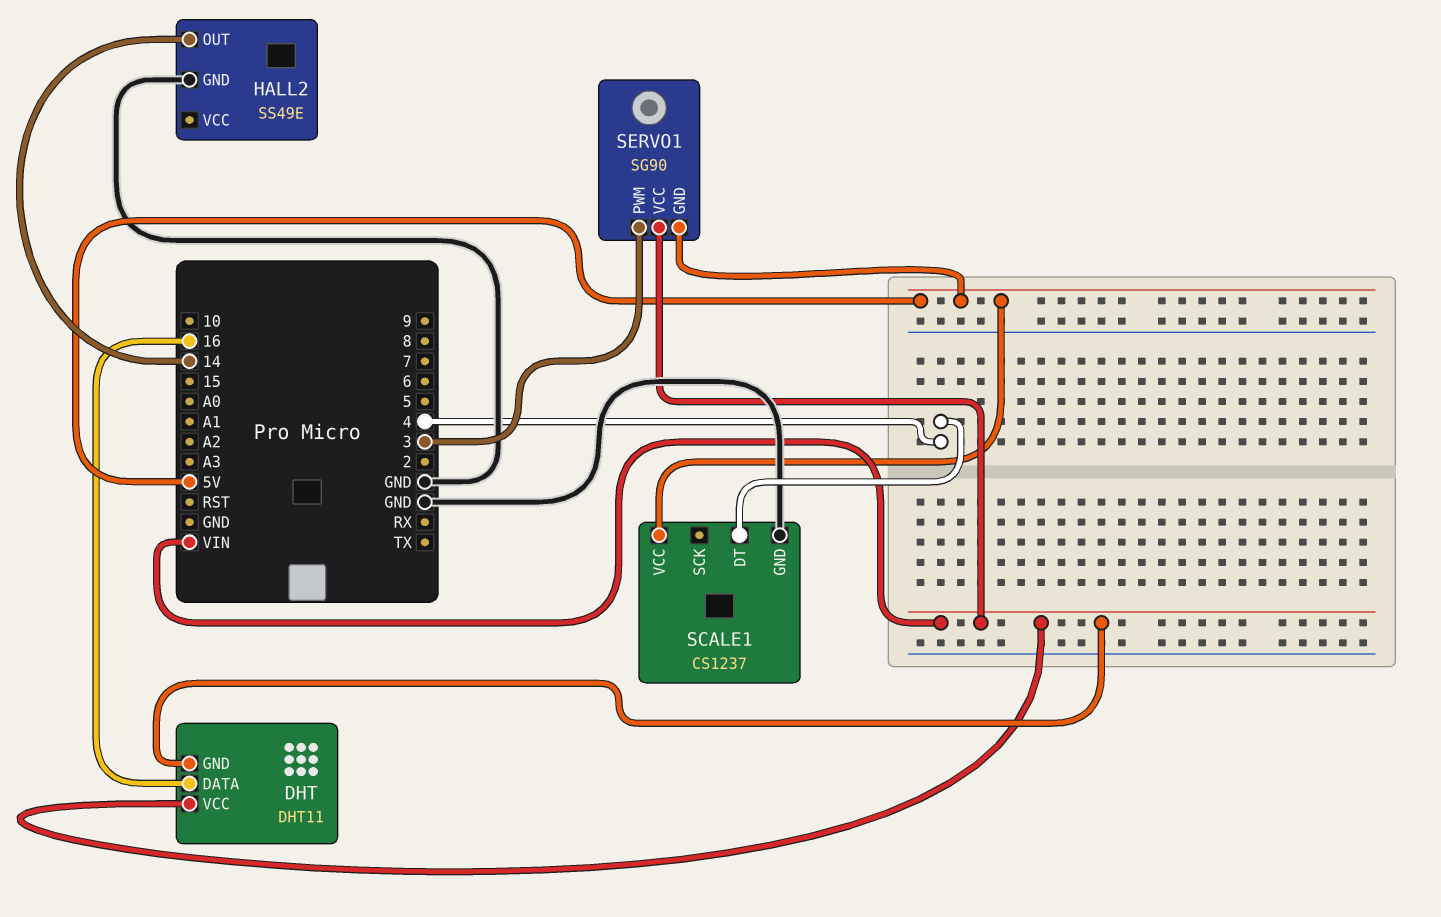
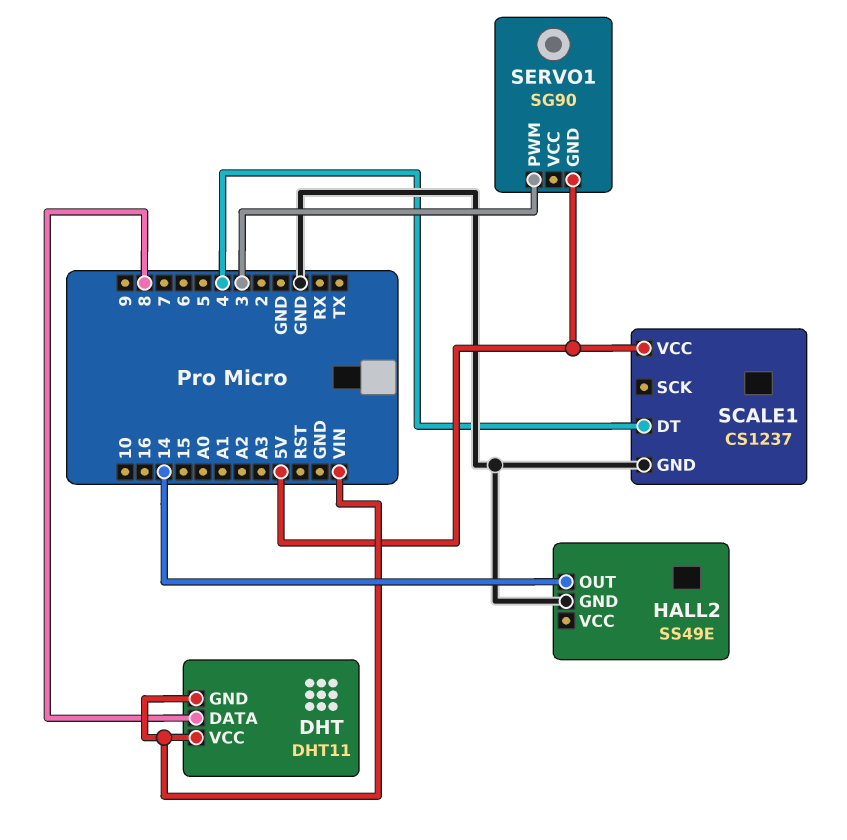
DHT pin DATA: 16 -> 8
SERVO1 pin VCC: VIN -> none

